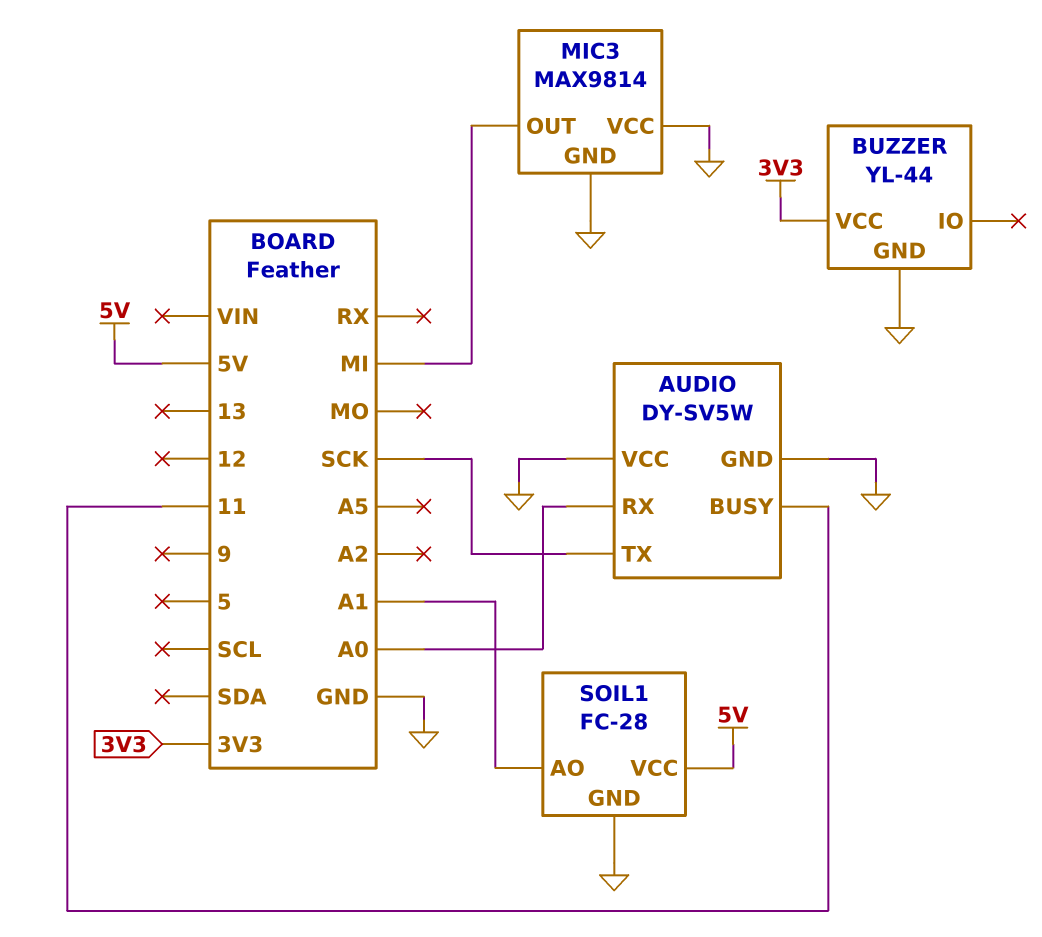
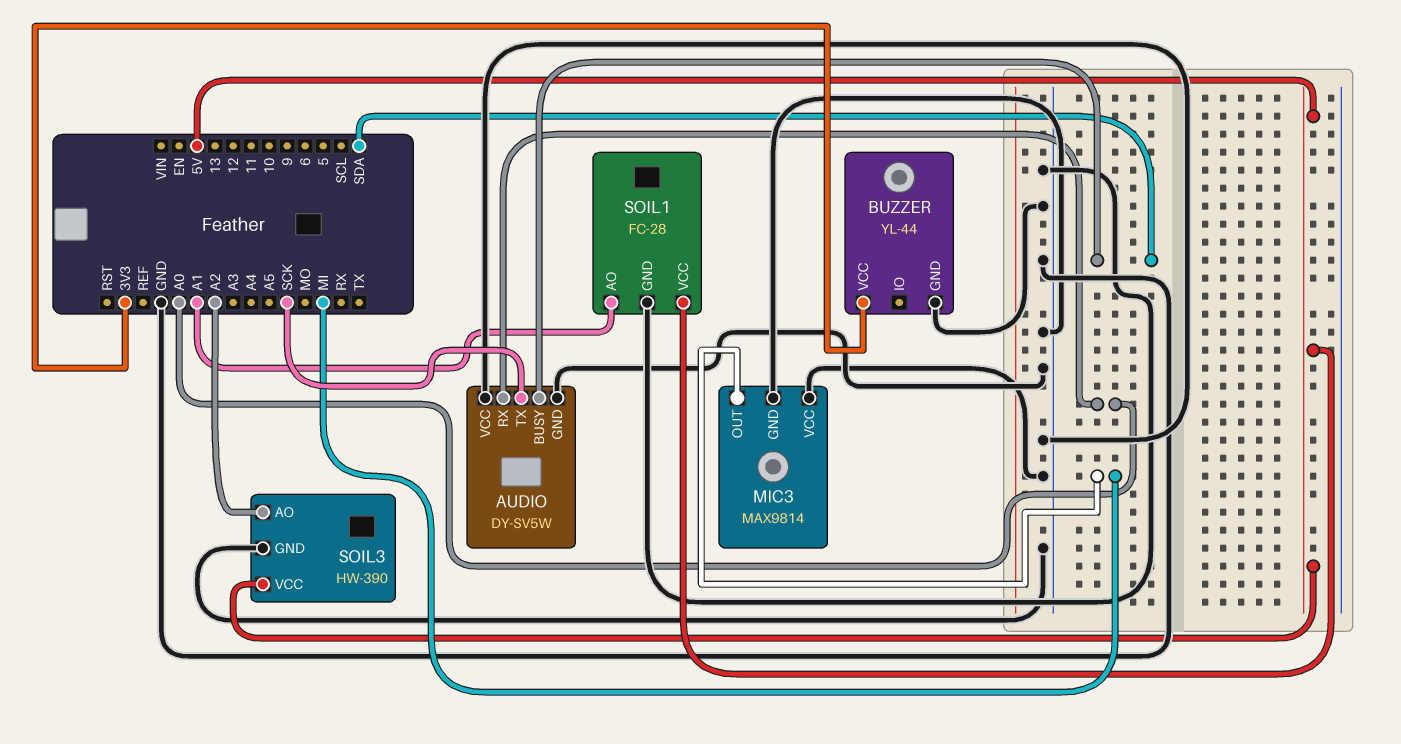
AUDIO pin BUSY: 11 -> SDA
SOIL3: none -> HW-390
SOIL3 pin AO: none -> A2
SOIL3 pin GND: none -> GND
SOIL3 pin VCC: none -> 5V

